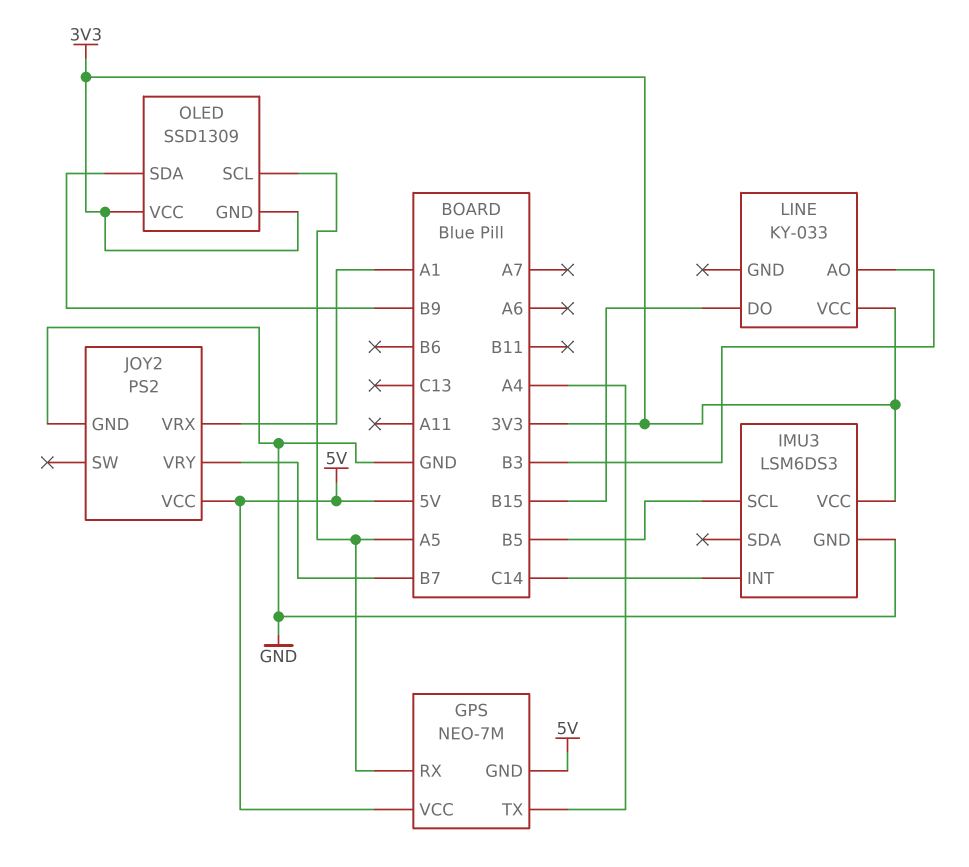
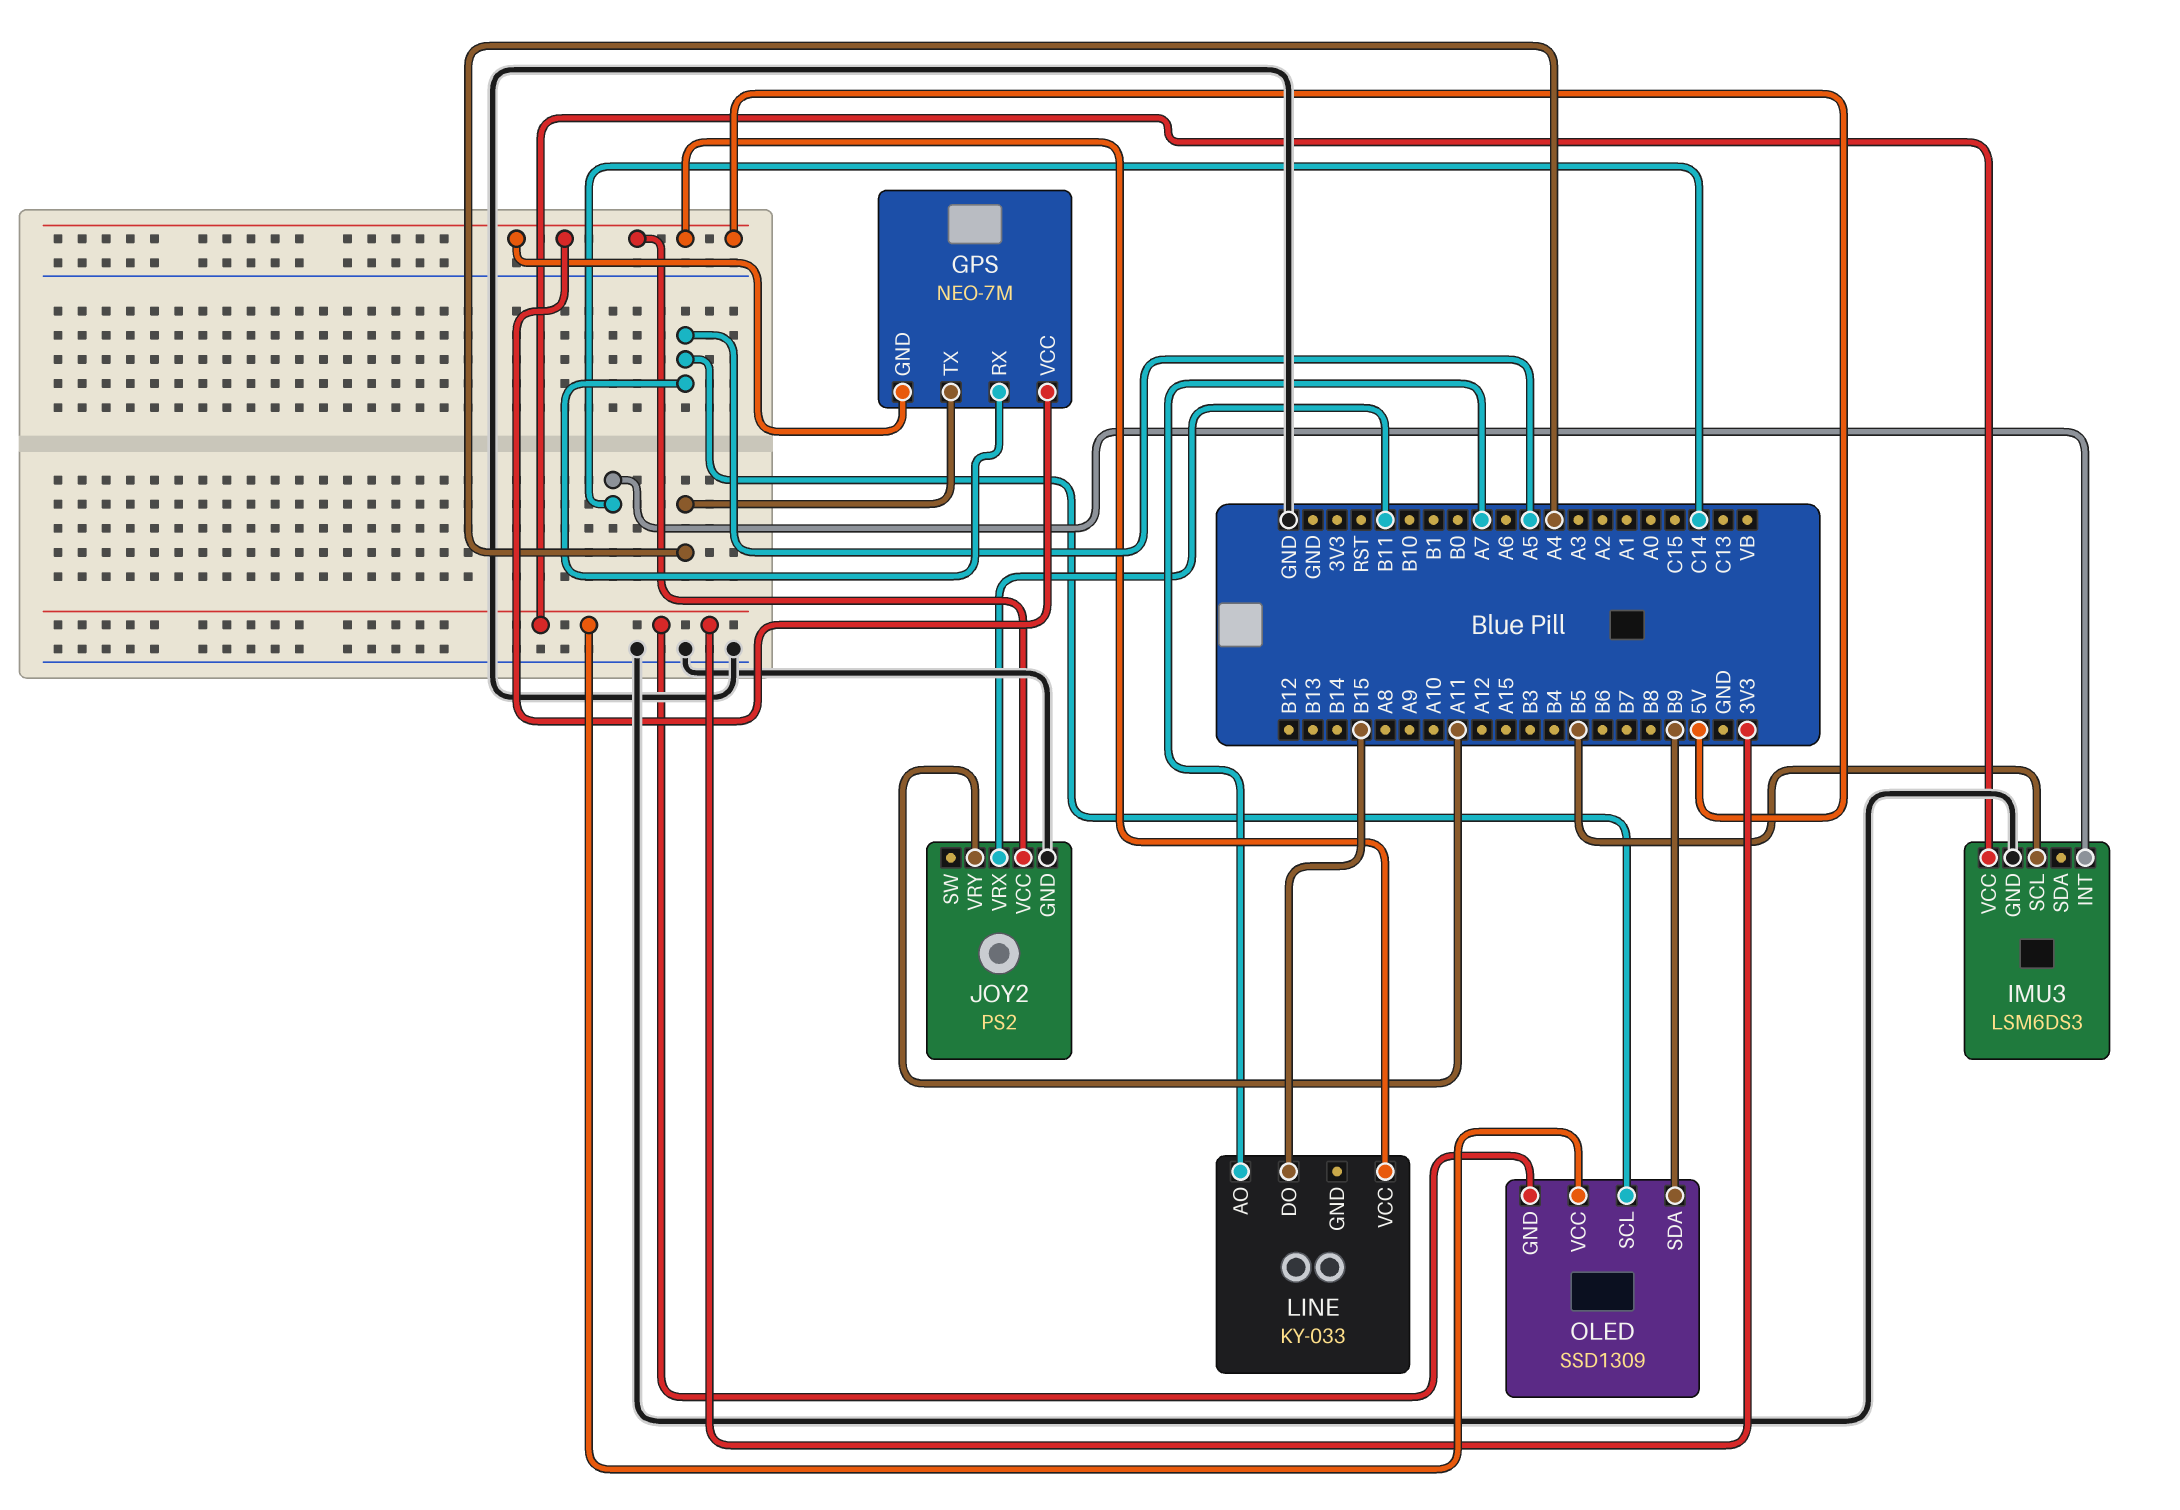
JOY2 pin VRX: A1 -> B11
JOY2 pin VRY: B7 -> A11
LINE pin AO: B3 -> A7
LINE pin VCC: 3V3 -> 5V

